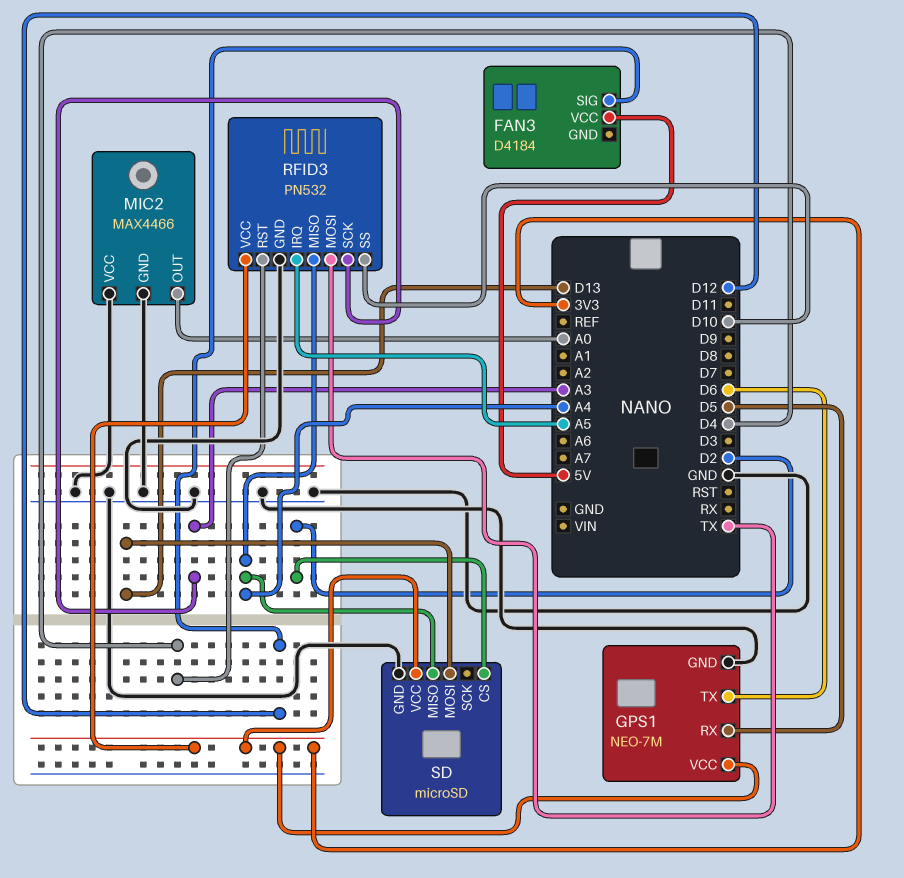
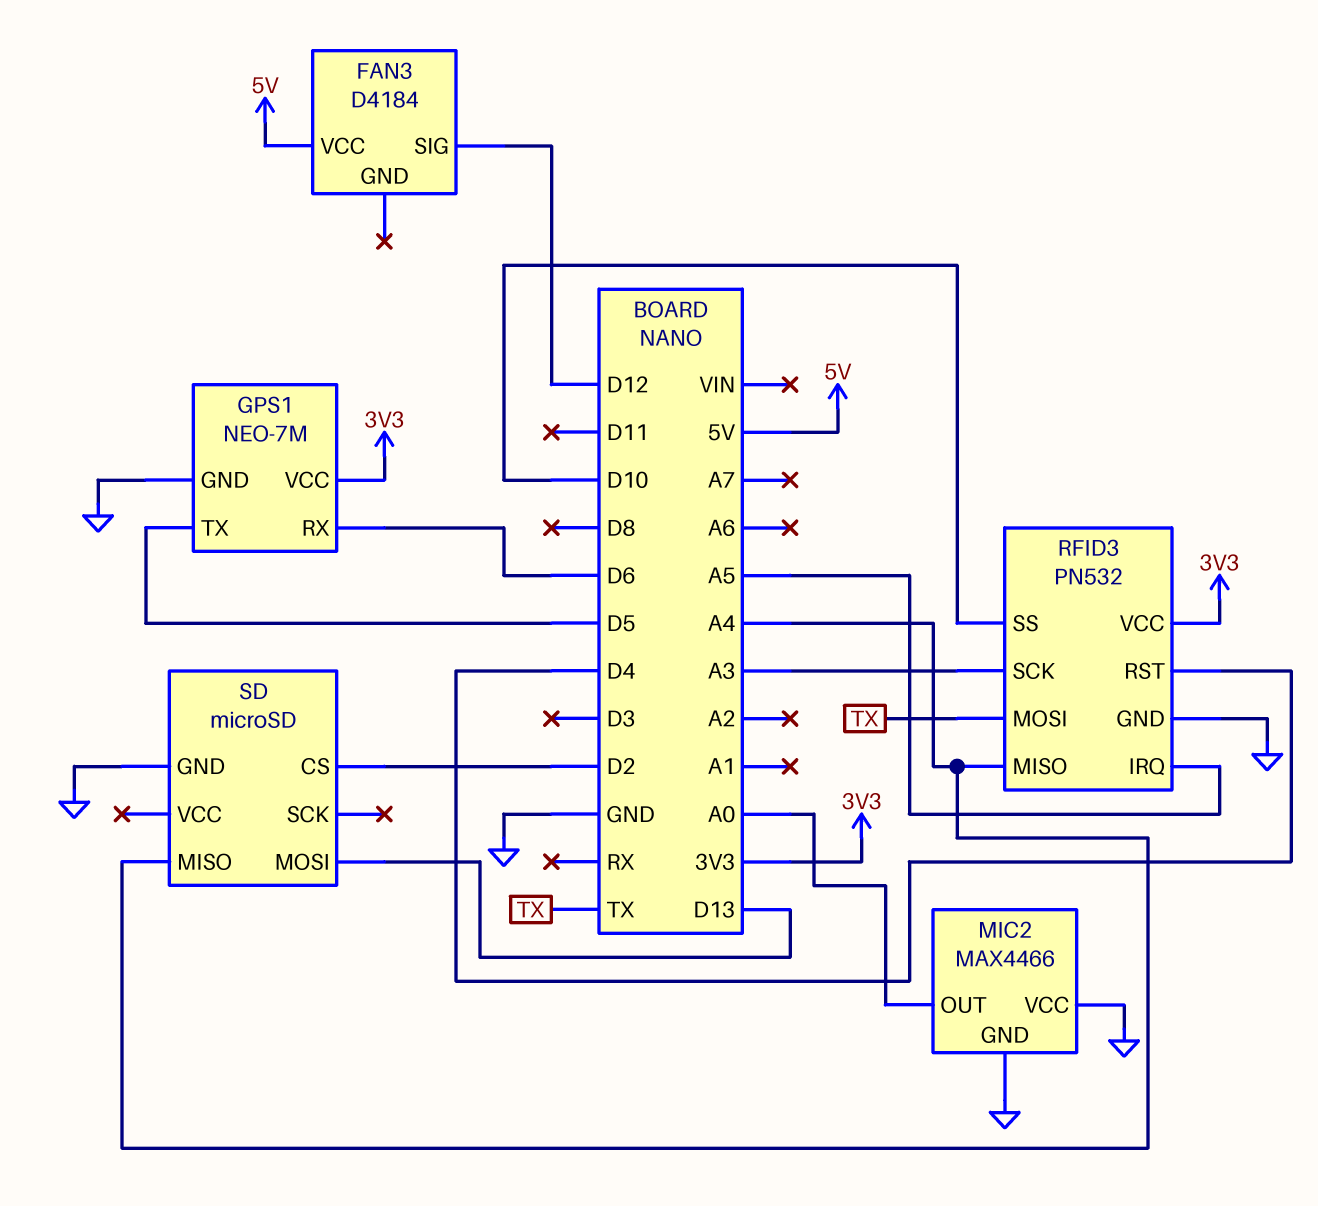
GPS1 pin RX: D5 -> D6
GPS1 pin TX: D6 -> D5
SD pin VCC: 3V3 -> none

